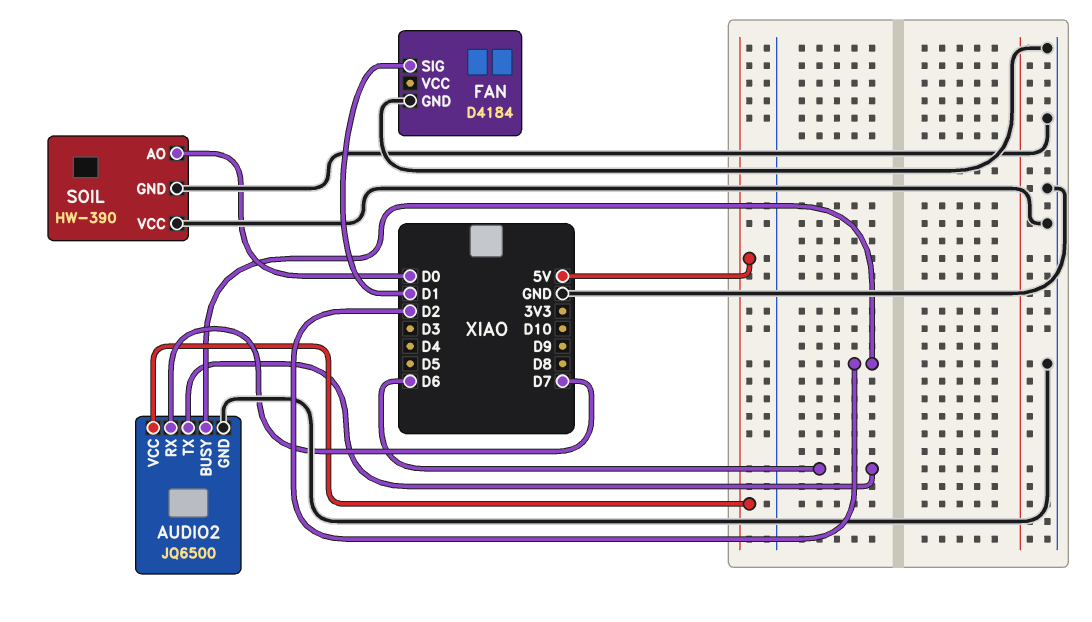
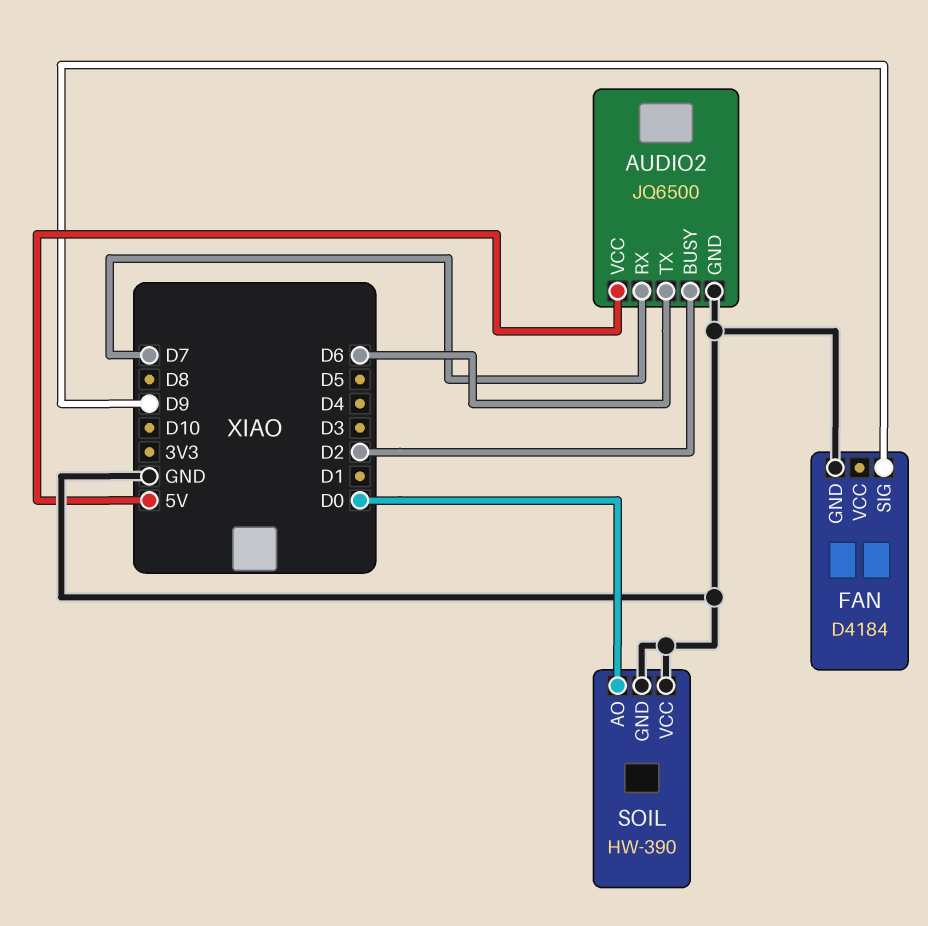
FAN pin SIG: D1 -> D9

